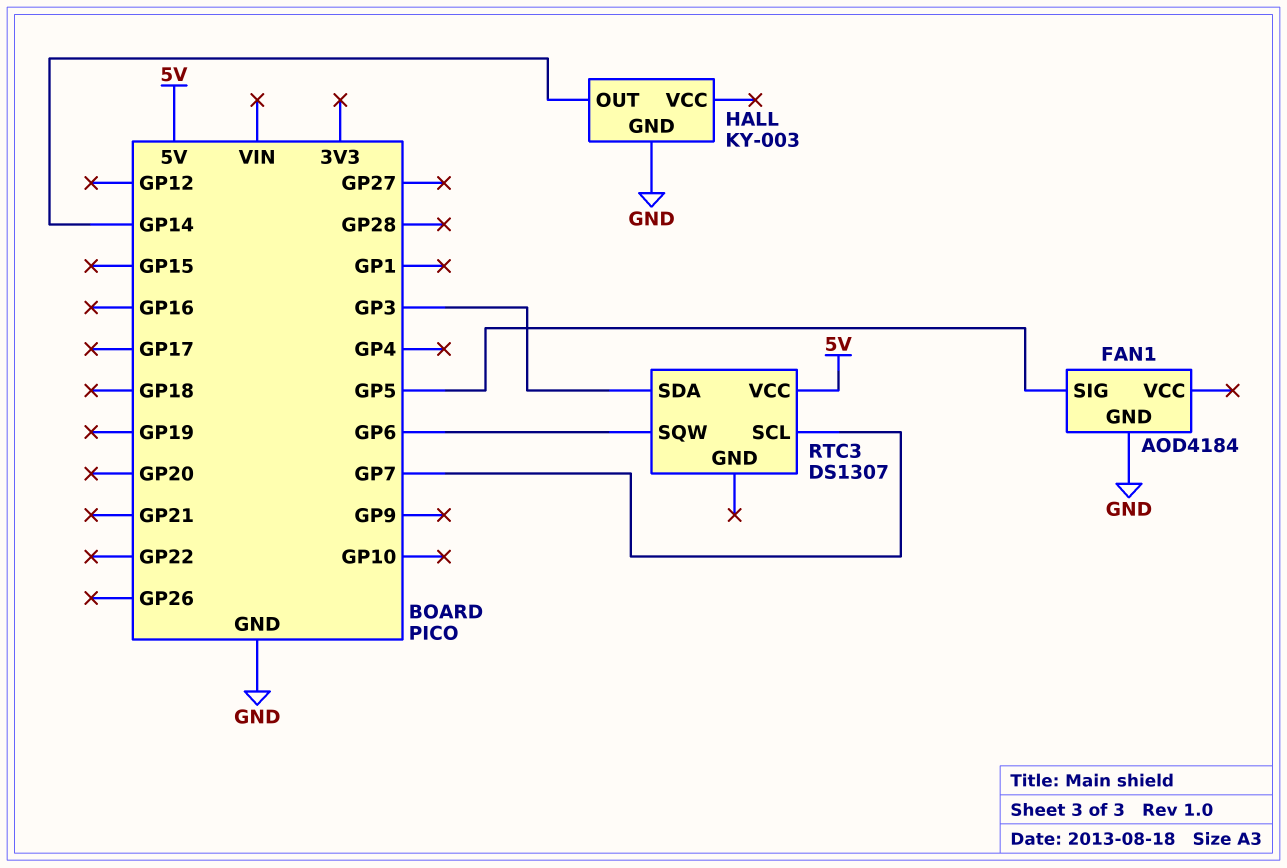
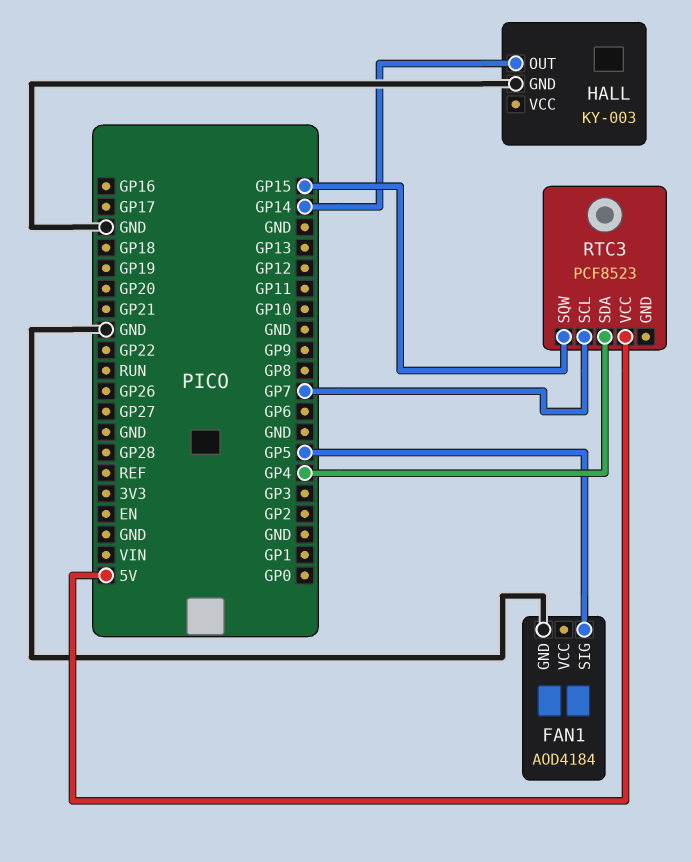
RTC3: DS1307 -> PCF8523
RTC3 pin SDA: GP3 -> GP4
RTC3 pin SQW: GP6 -> GP15

